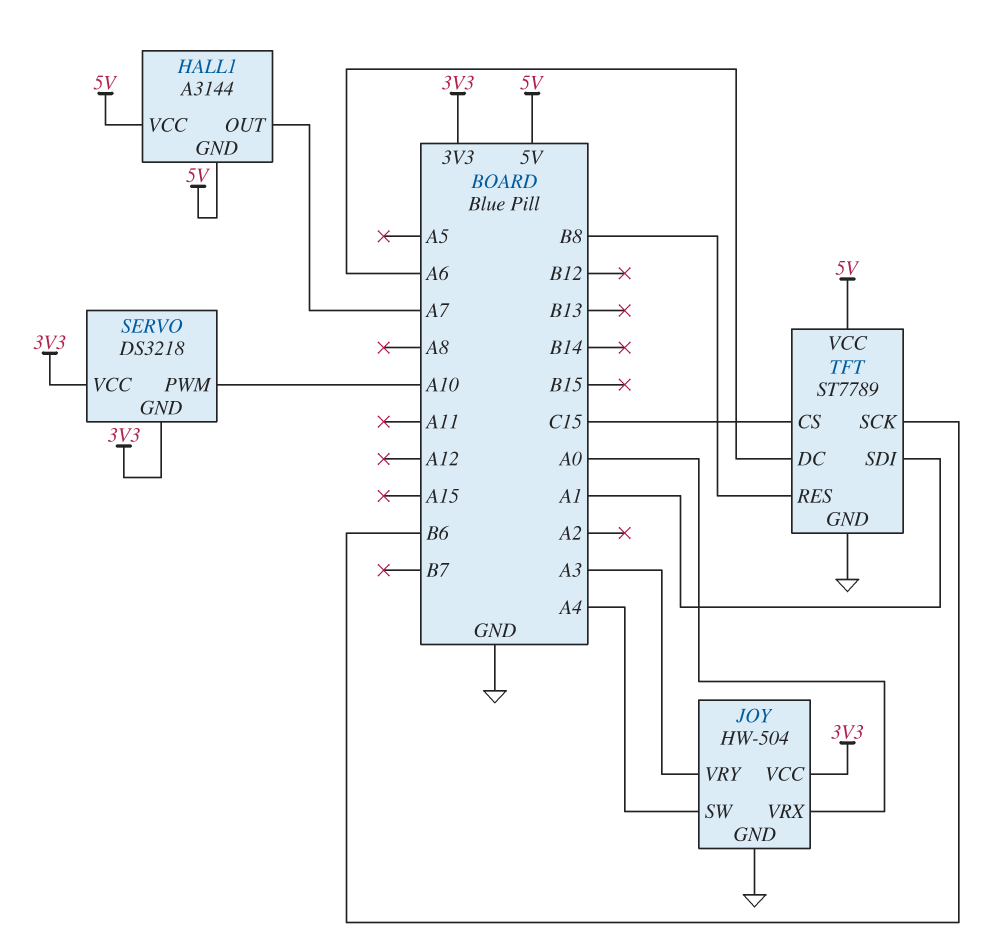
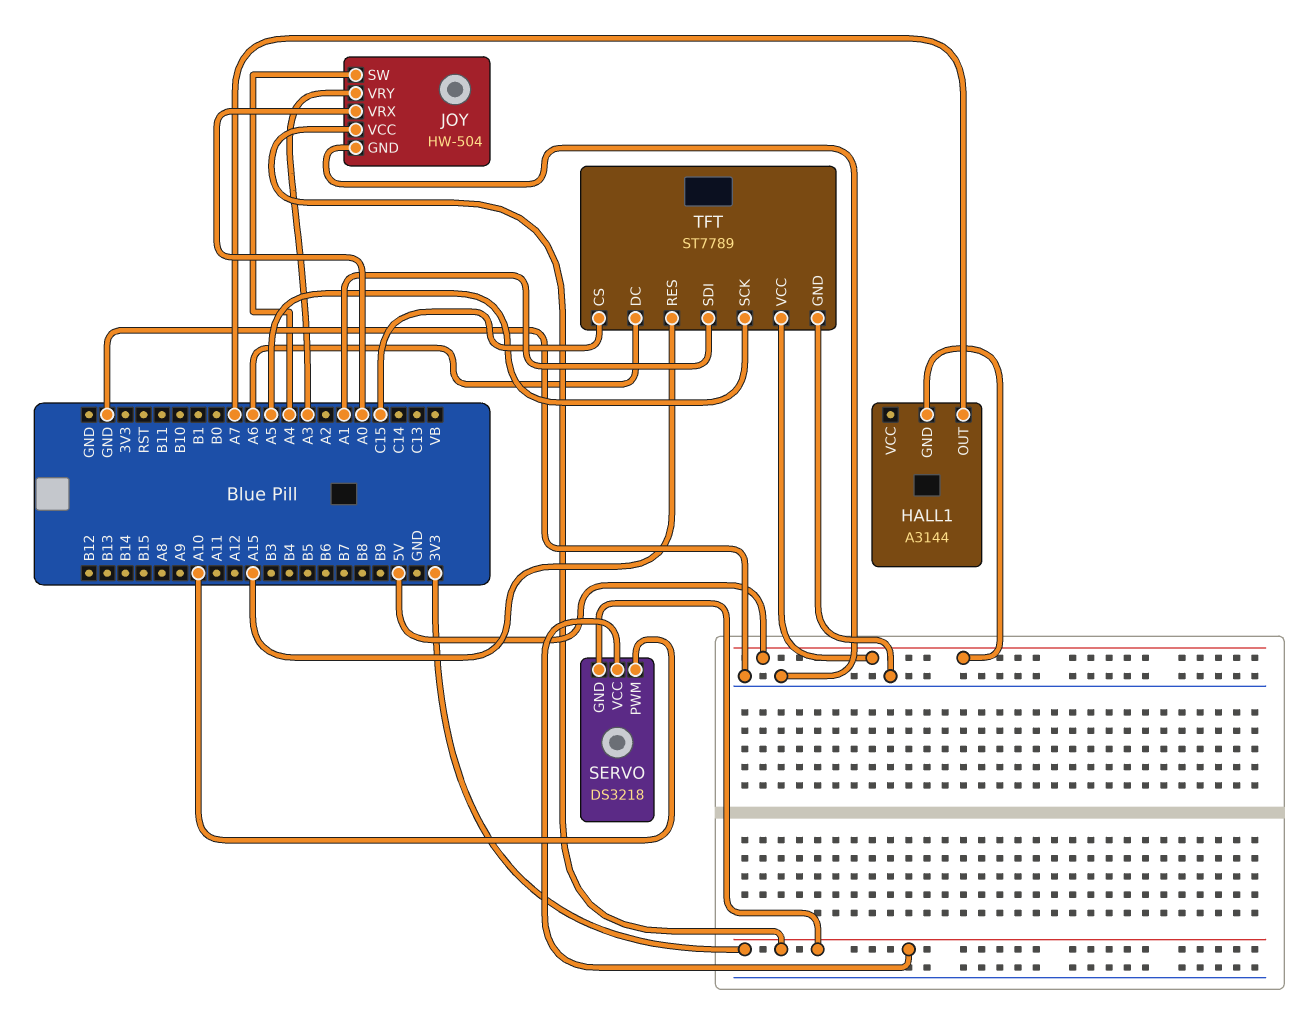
HALL1 pin VCC: 5V -> none
TFT pin RES: B8 -> A15
TFT pin SCK: B6 -> A5

